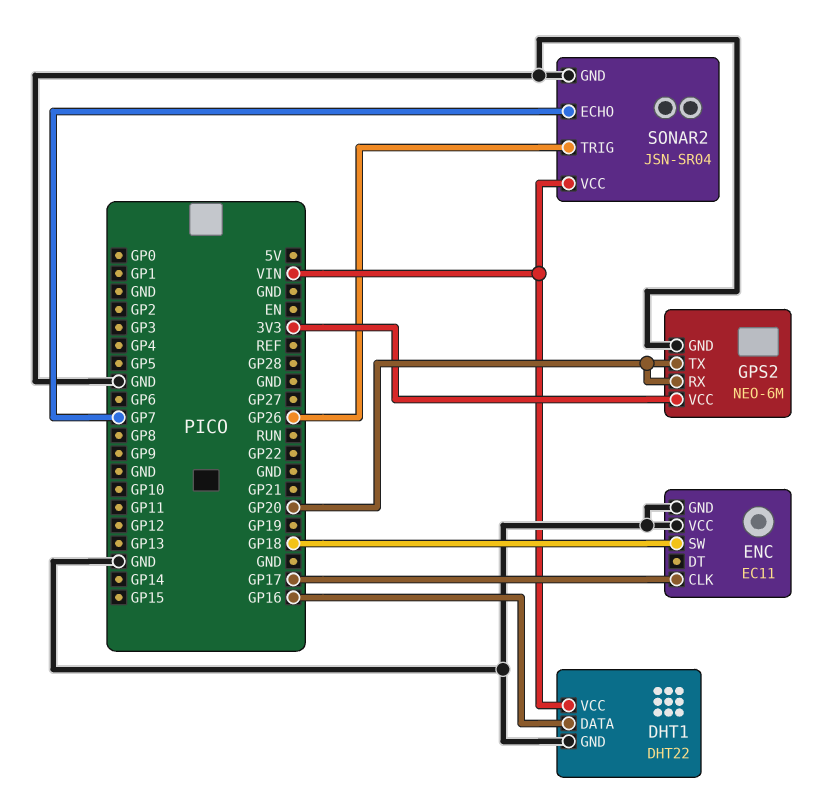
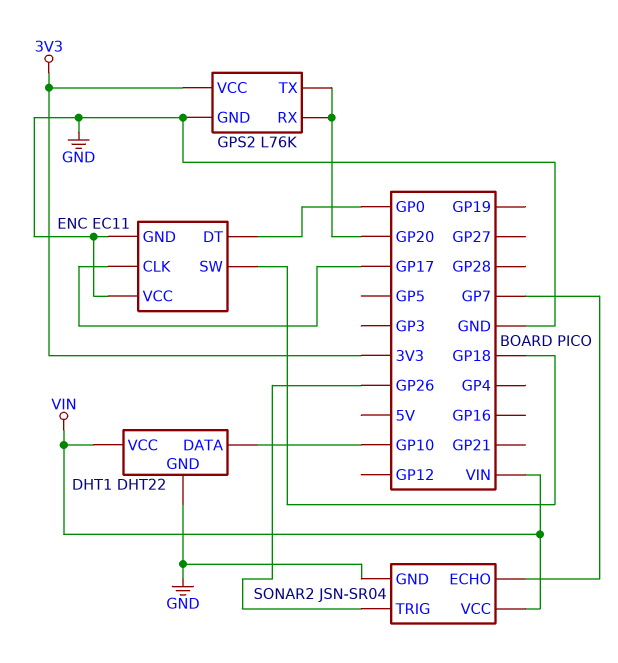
DHT1 pin DATA: GP16 -> GP10
ENC pin DT: none -> GP0
GPS2: NEO-6M -> L76K

